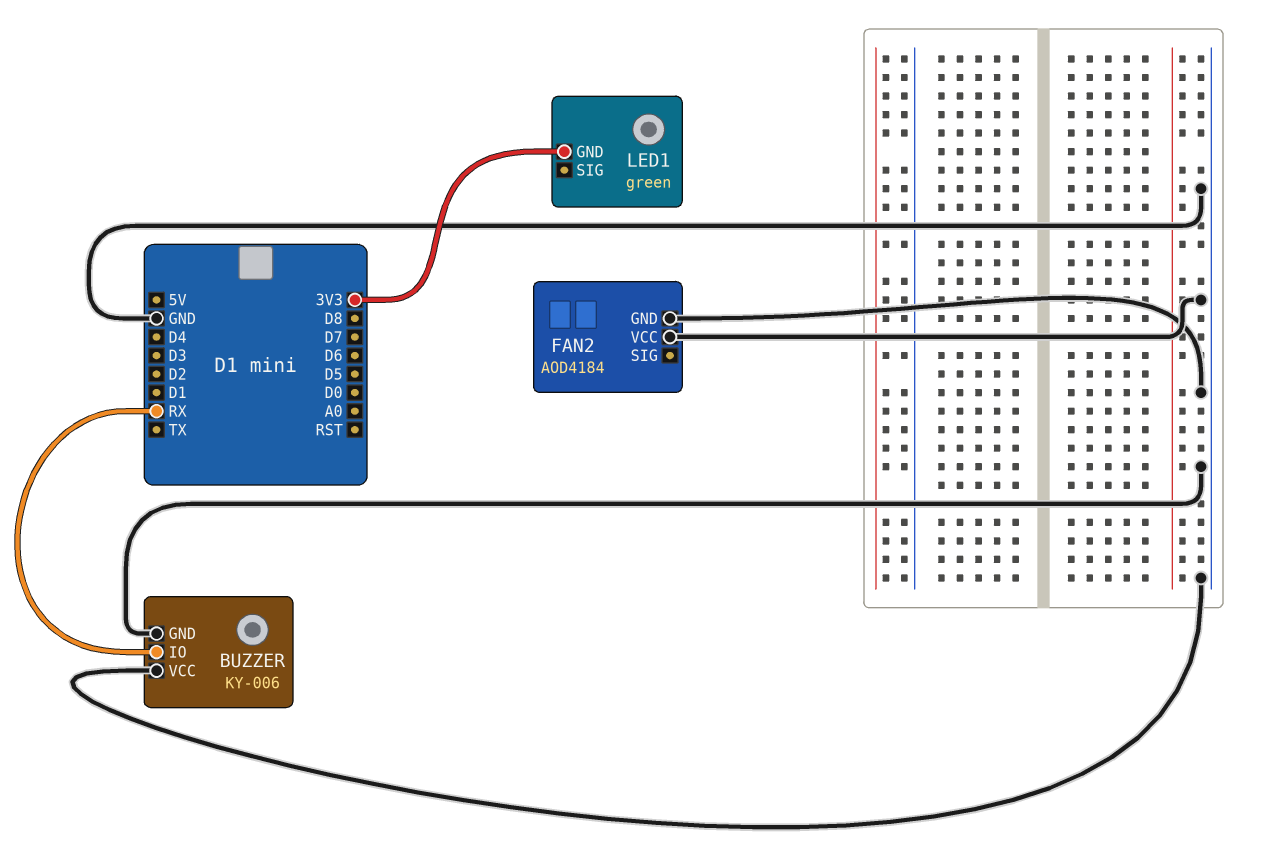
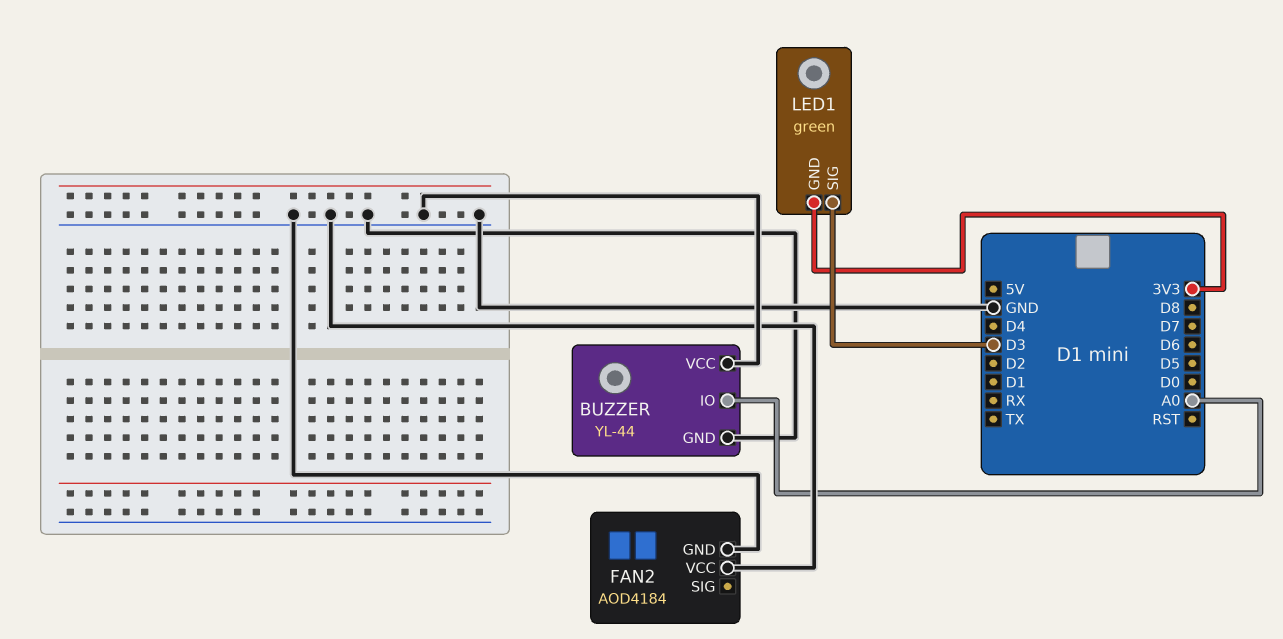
BUZZER: KY-006 -> YL-44
BUZZER pin IO: RX -> A0
LED1 pin SIG: none -> D3

